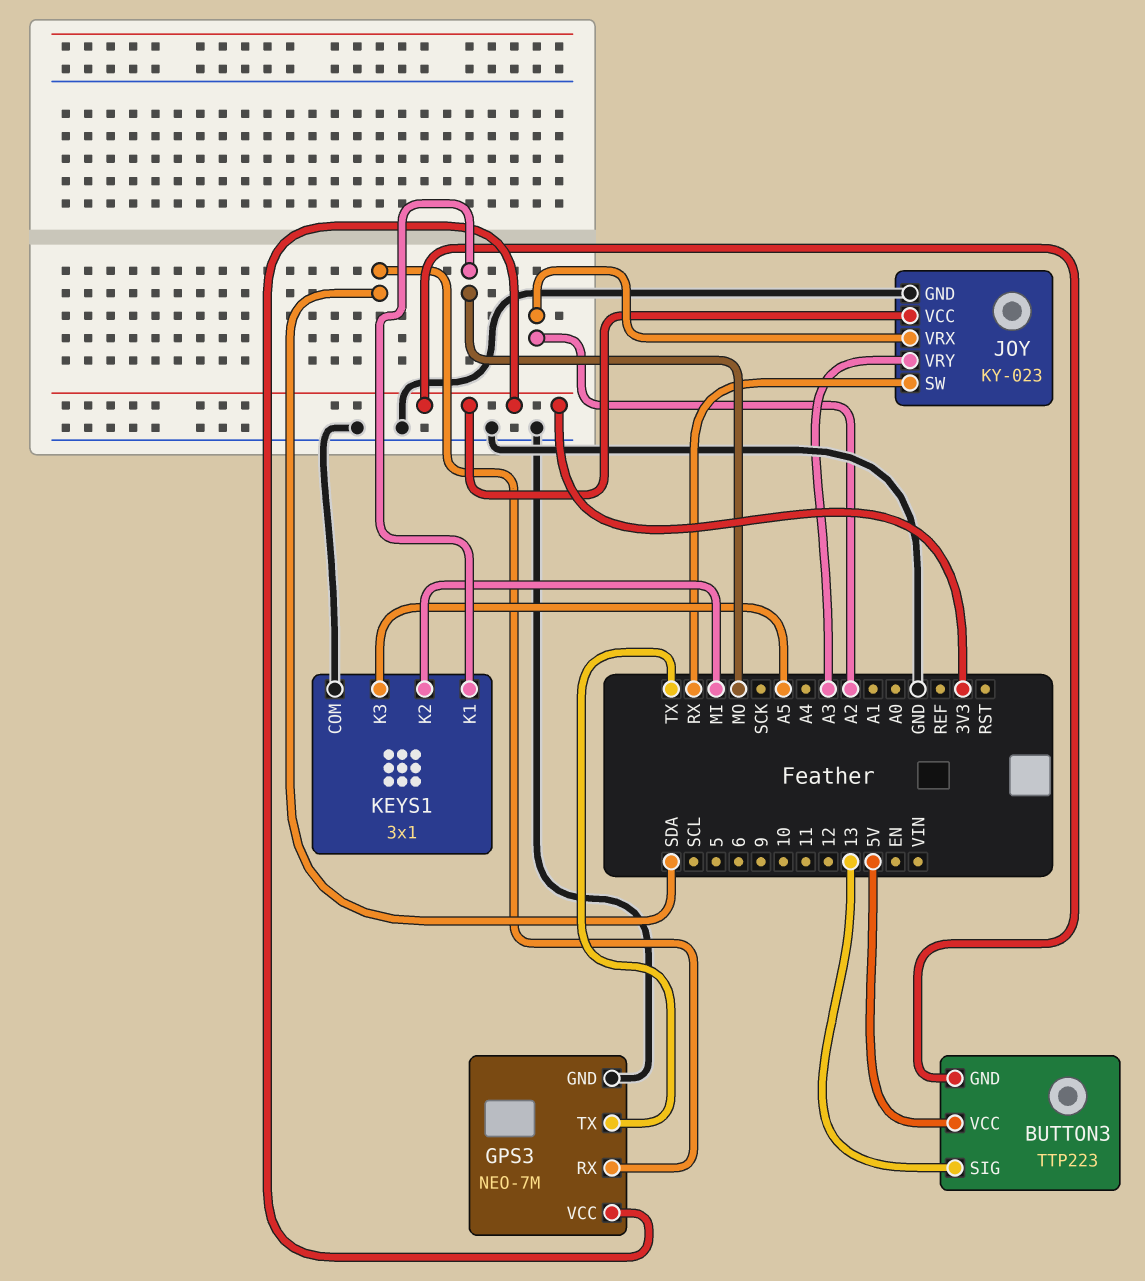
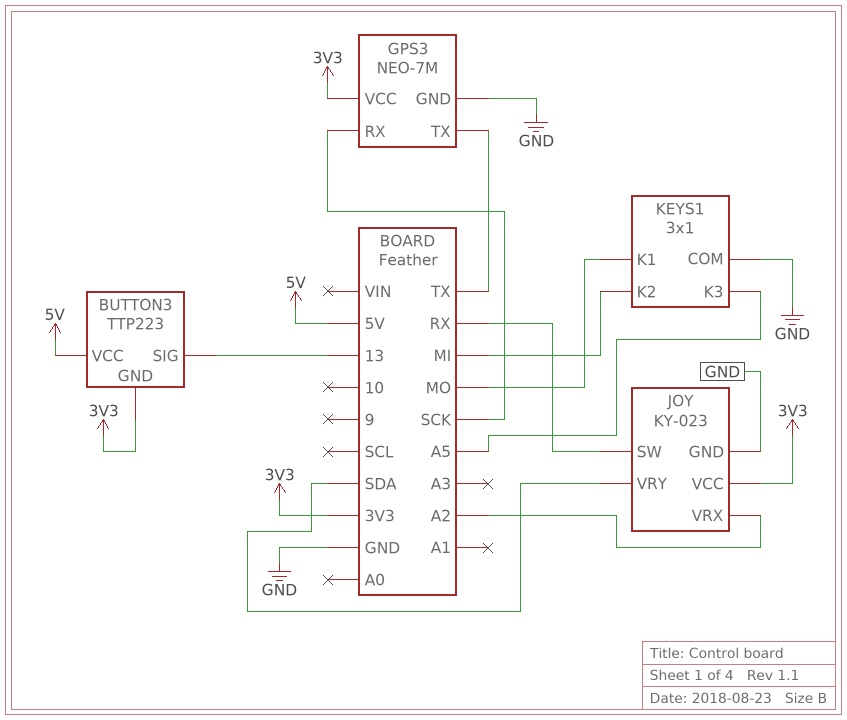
GPS3 pin RX: SDA -> SCK
JOY pin VRY: A3 -> SDA

